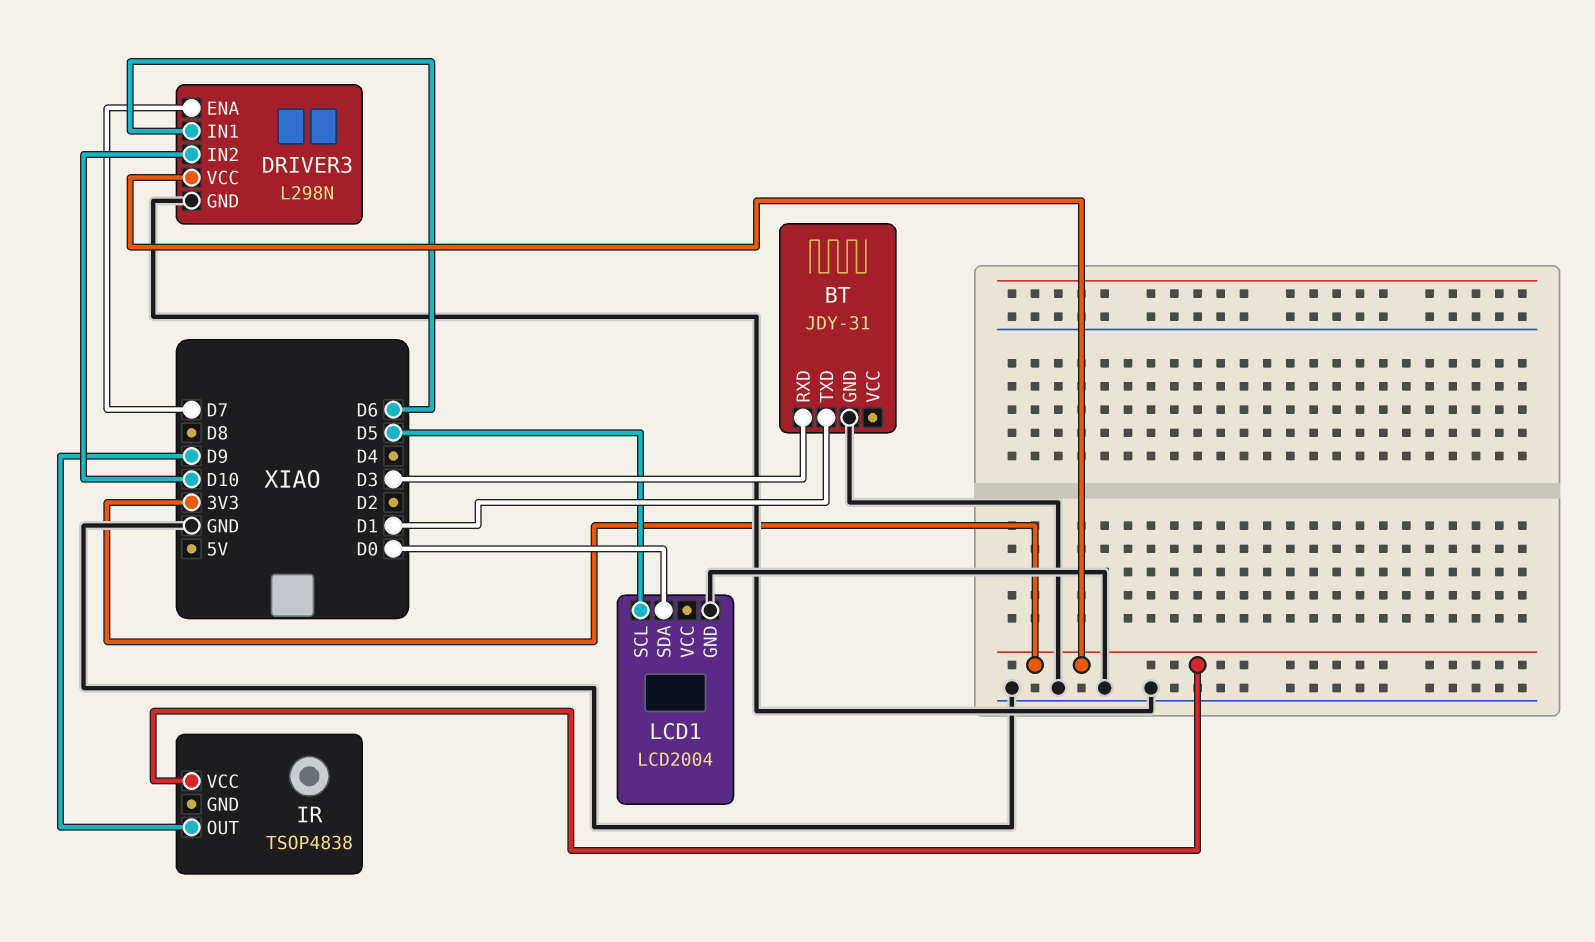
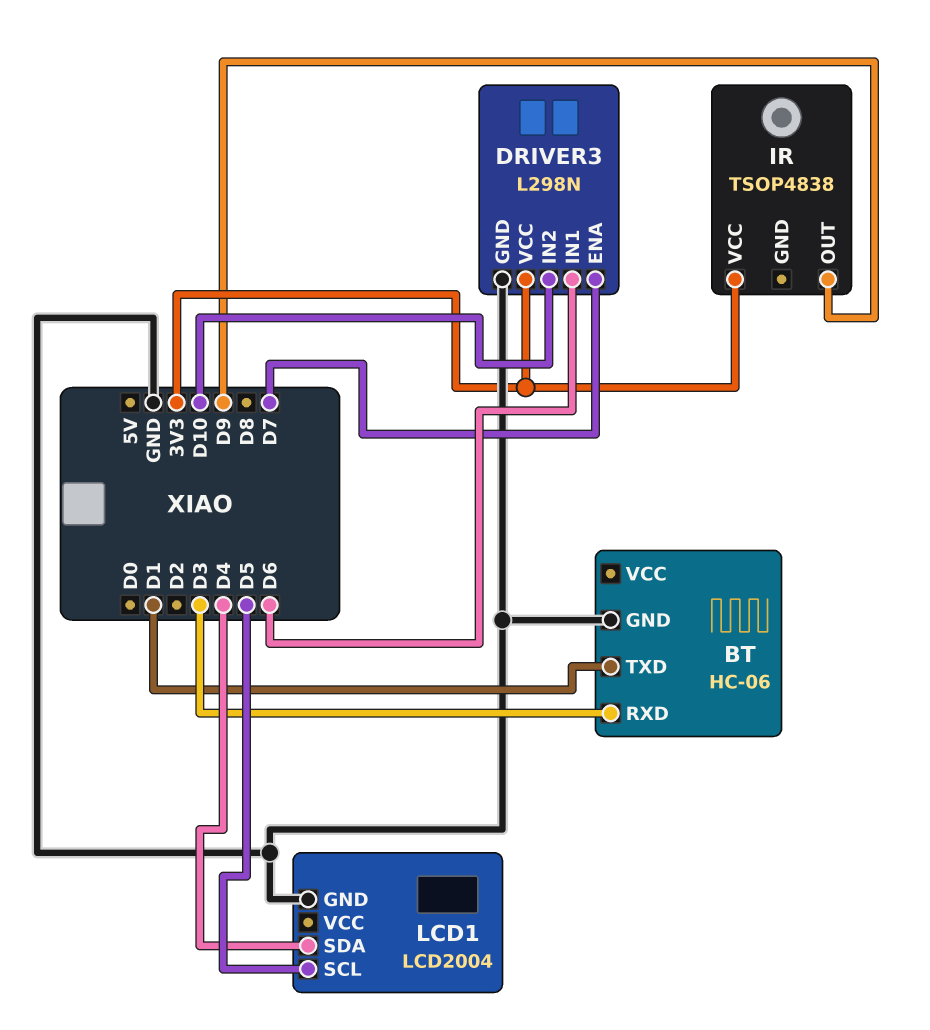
BT: JDY-31 -> HC-06
LCD1 pin SDA: D0 -> D4

